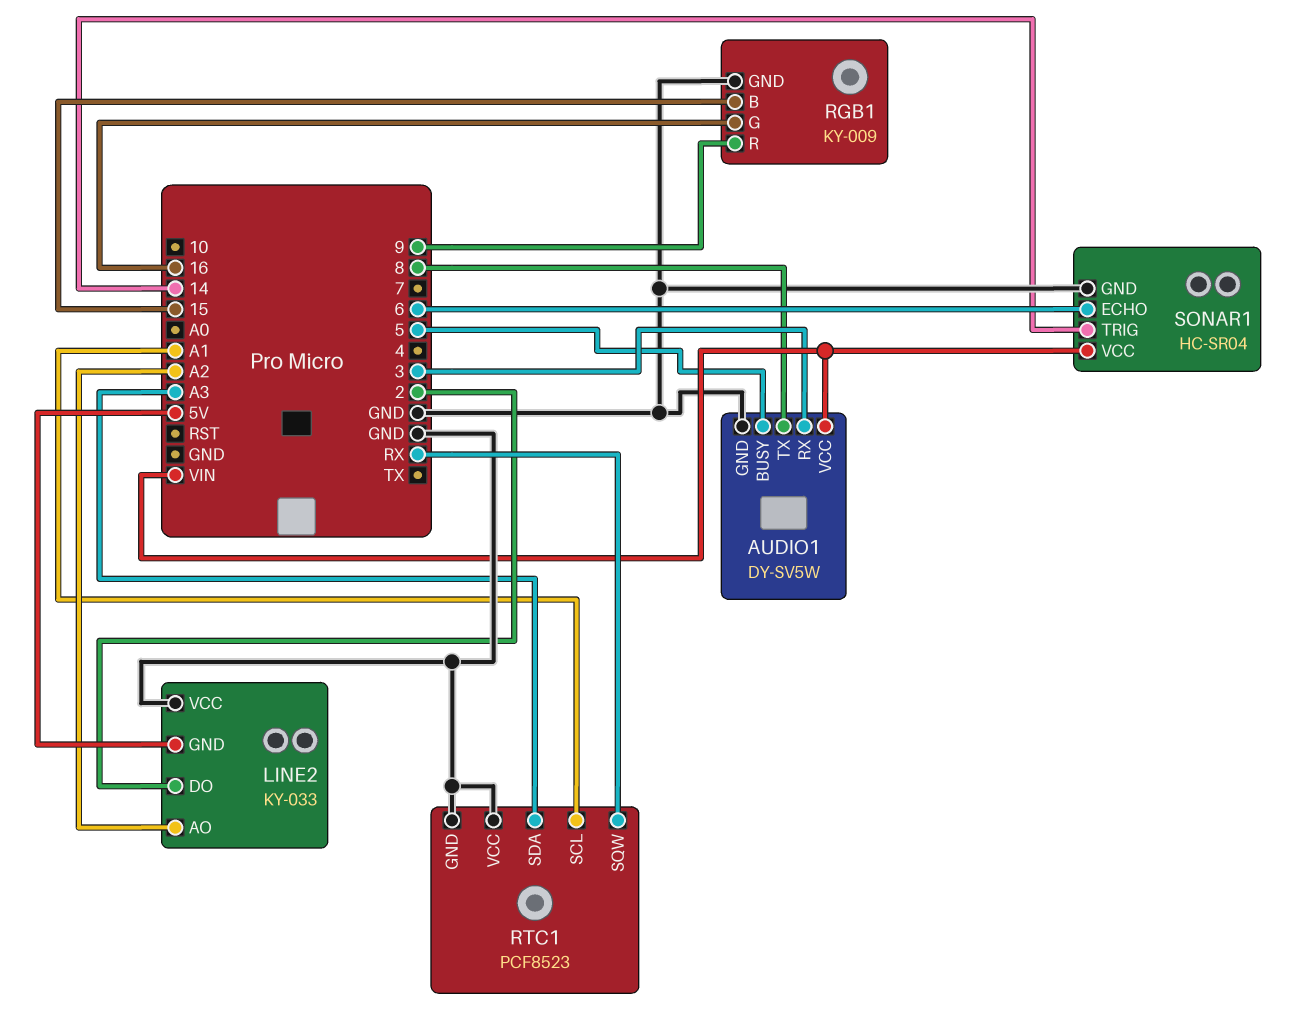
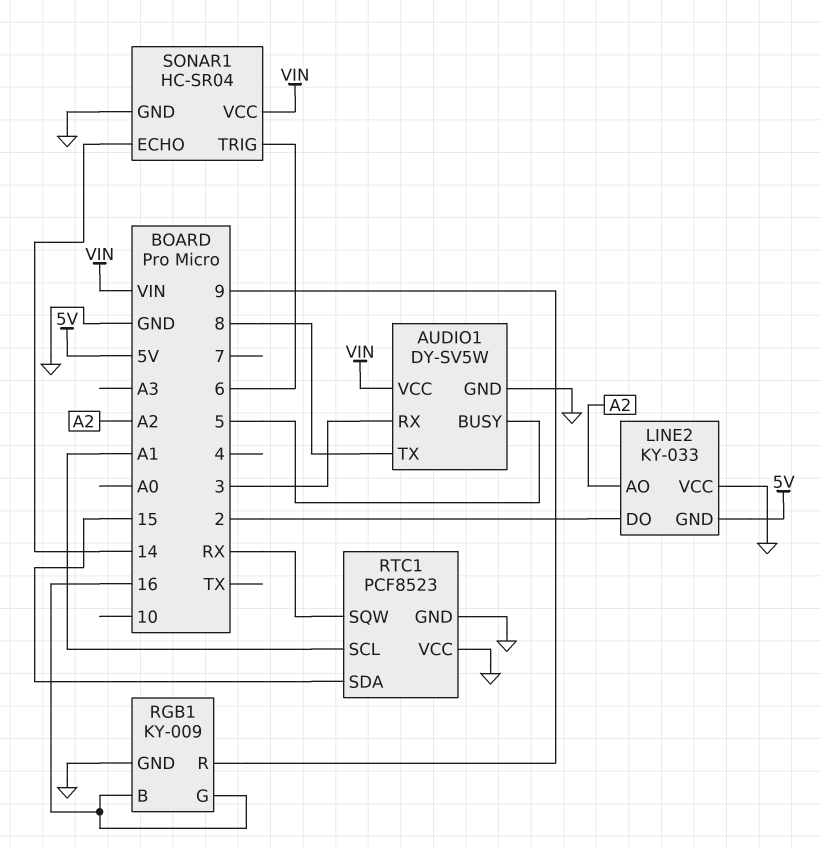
RGB1 pin B: 15 -> 16
RTC1 pin SDA: A3 -> 15
SONAR1 pin ECHO: 6 -> 14
SONAR1 pin TRIG: 14 -> 6

